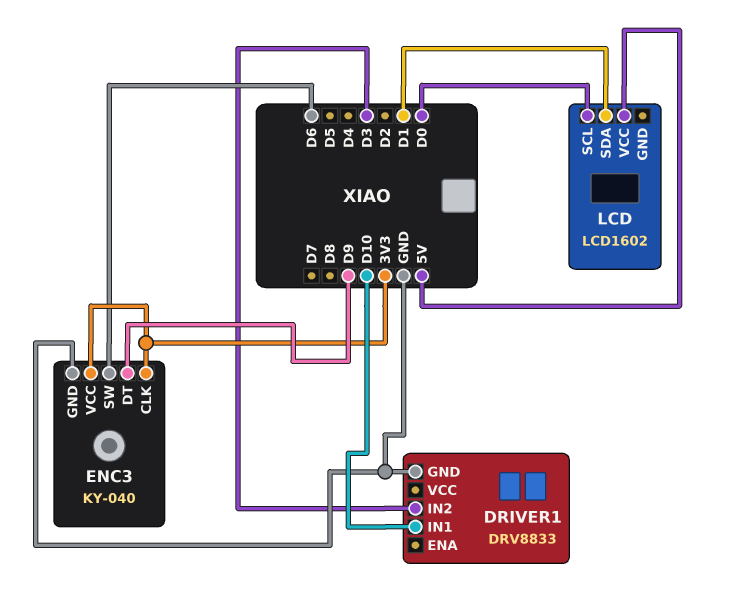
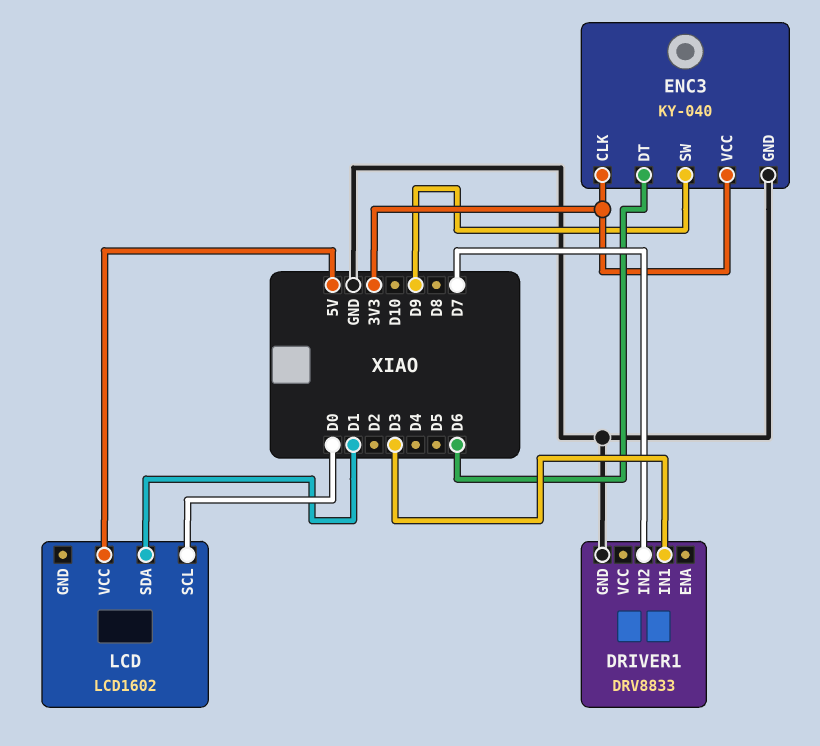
DRIVER1 pin IN1: D10 -> D3
DRIVER1 pin IN2: D3 -> D7
ENC3 pin DT: D9 -> D6
ENC3 pin SW: D6 -> D9

